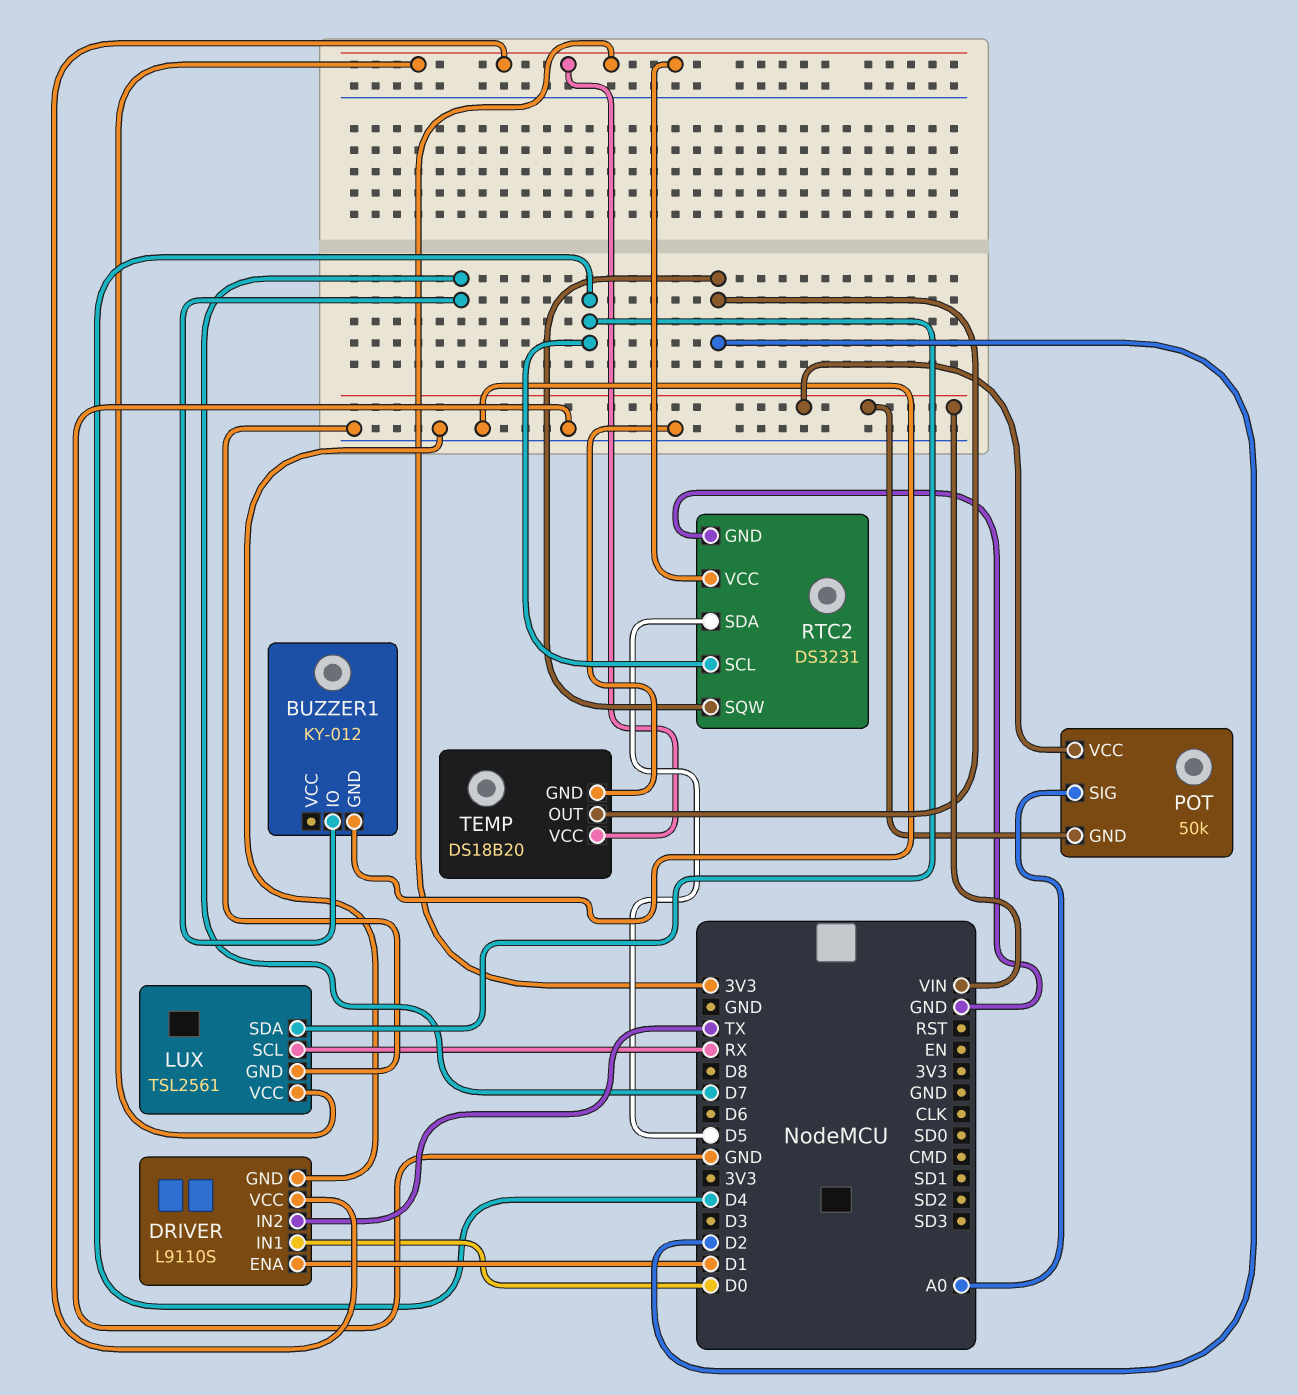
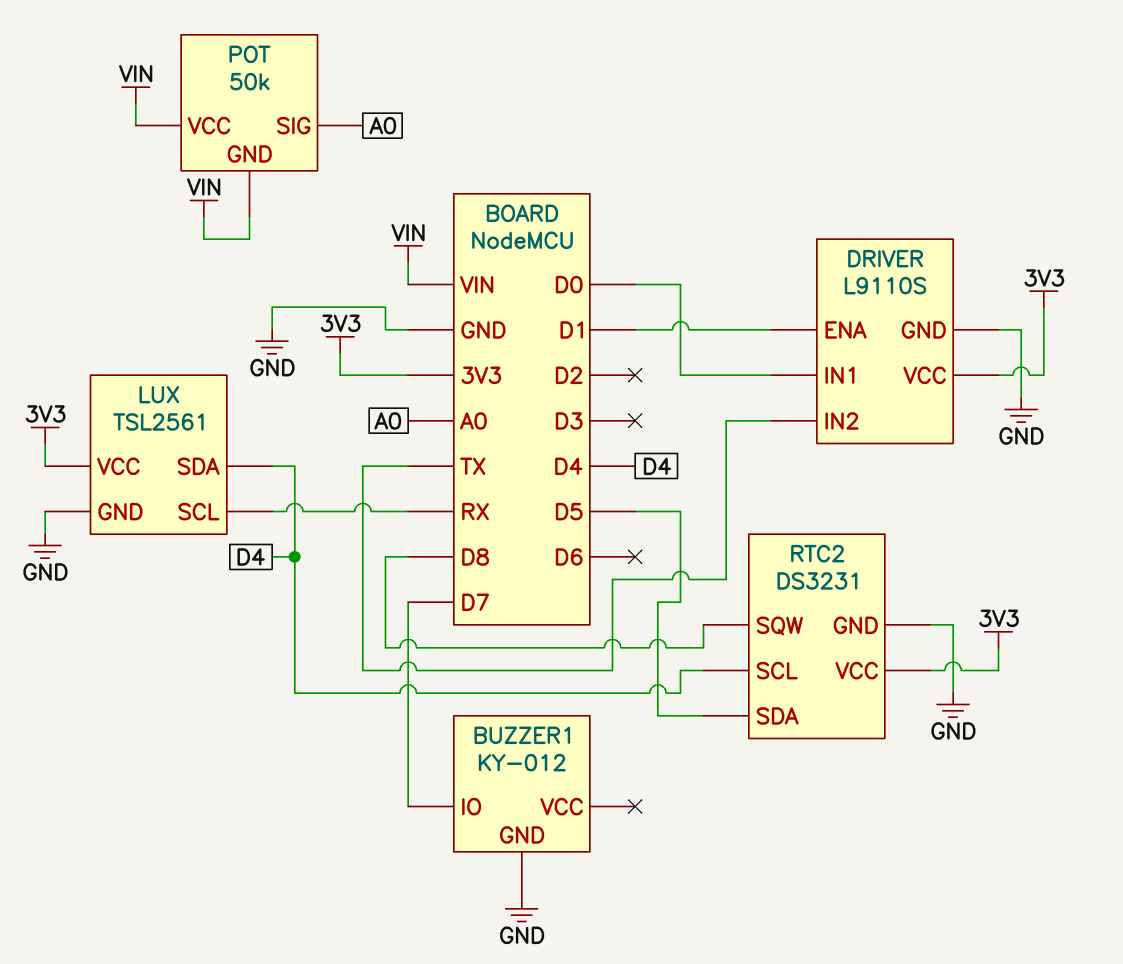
RTC2 pin SQW: D2 -> D8
TEMP: DS18B20 -> none
TEMP pin GND: GND -> none
TEMP pin OUT: D2 -> none
TEMP pin VCC: 3V3 -> none

